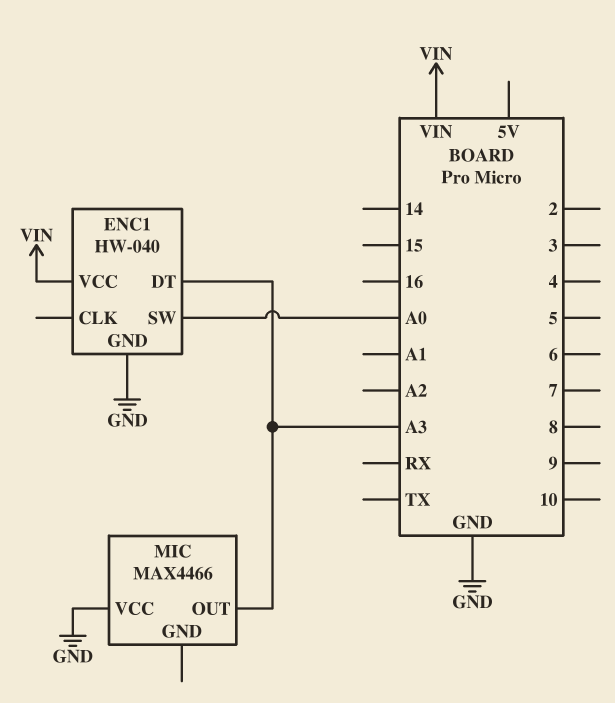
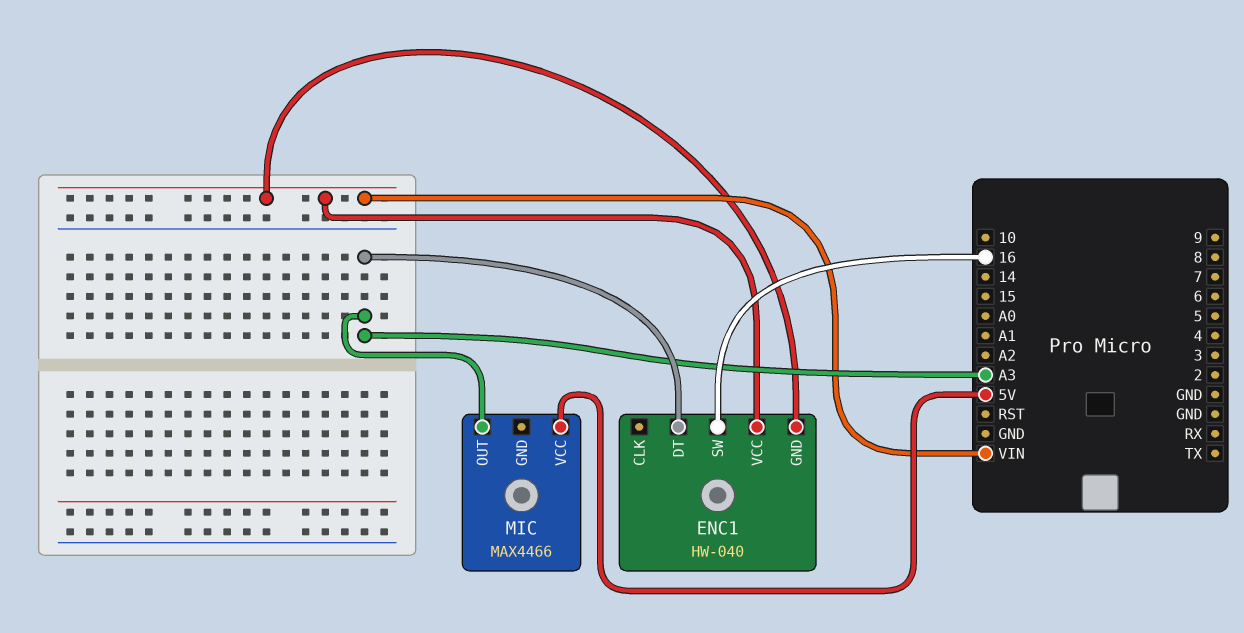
ENC1 pin GND: GND -> VIN
ENC1 pin SW: A0 -> 16
MIC pin VCC: GND -> 5V

